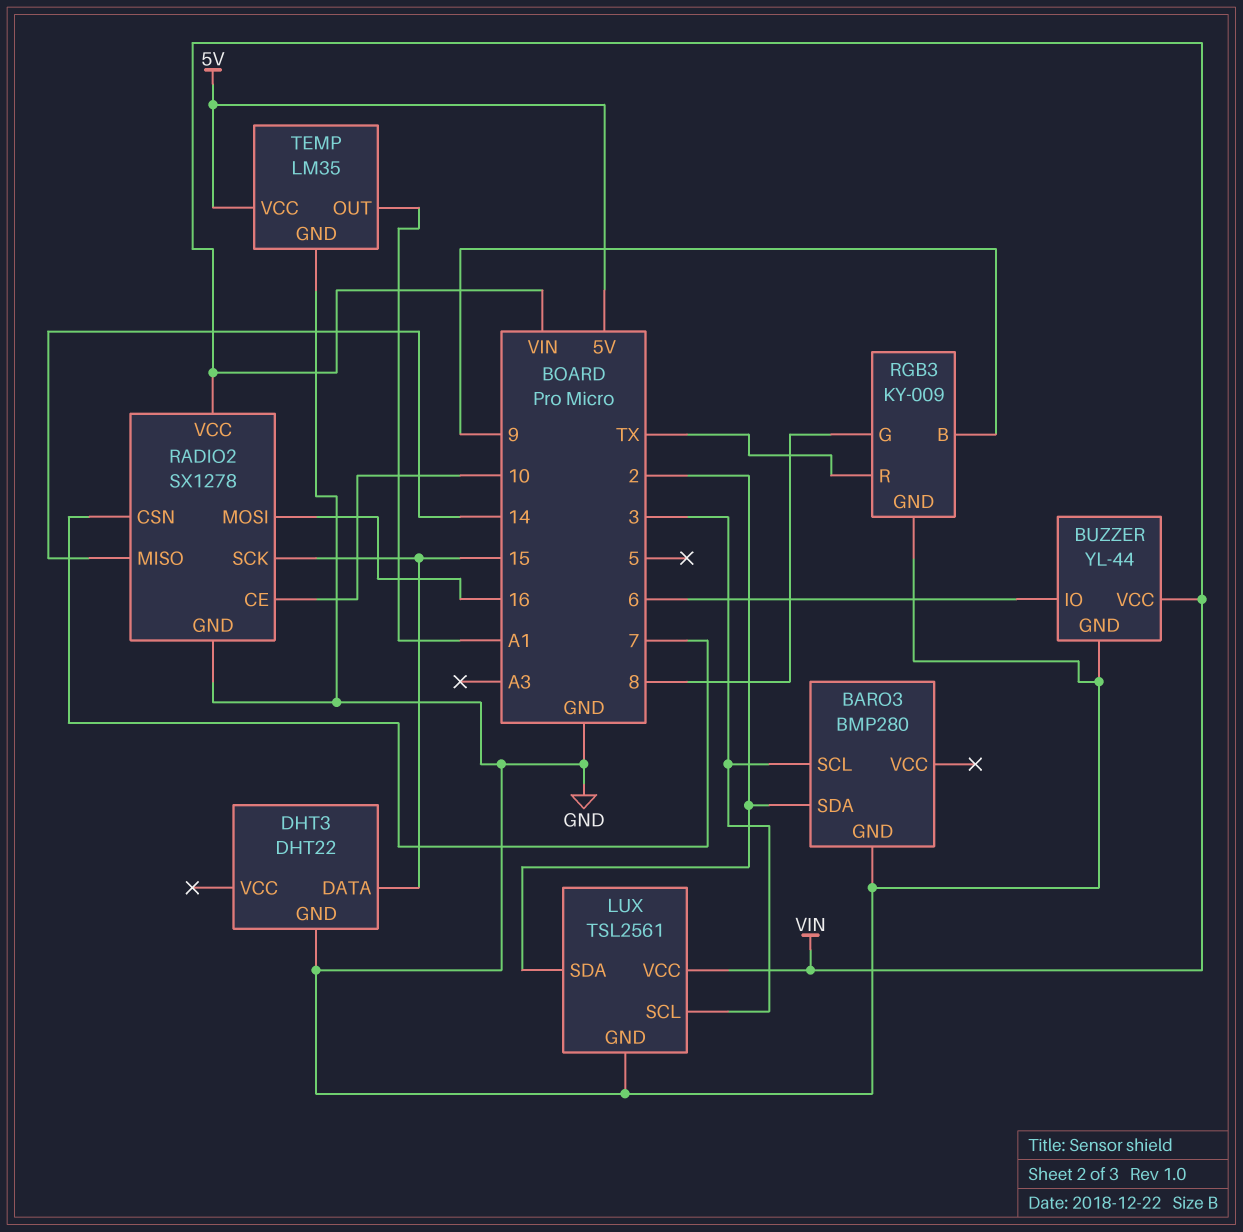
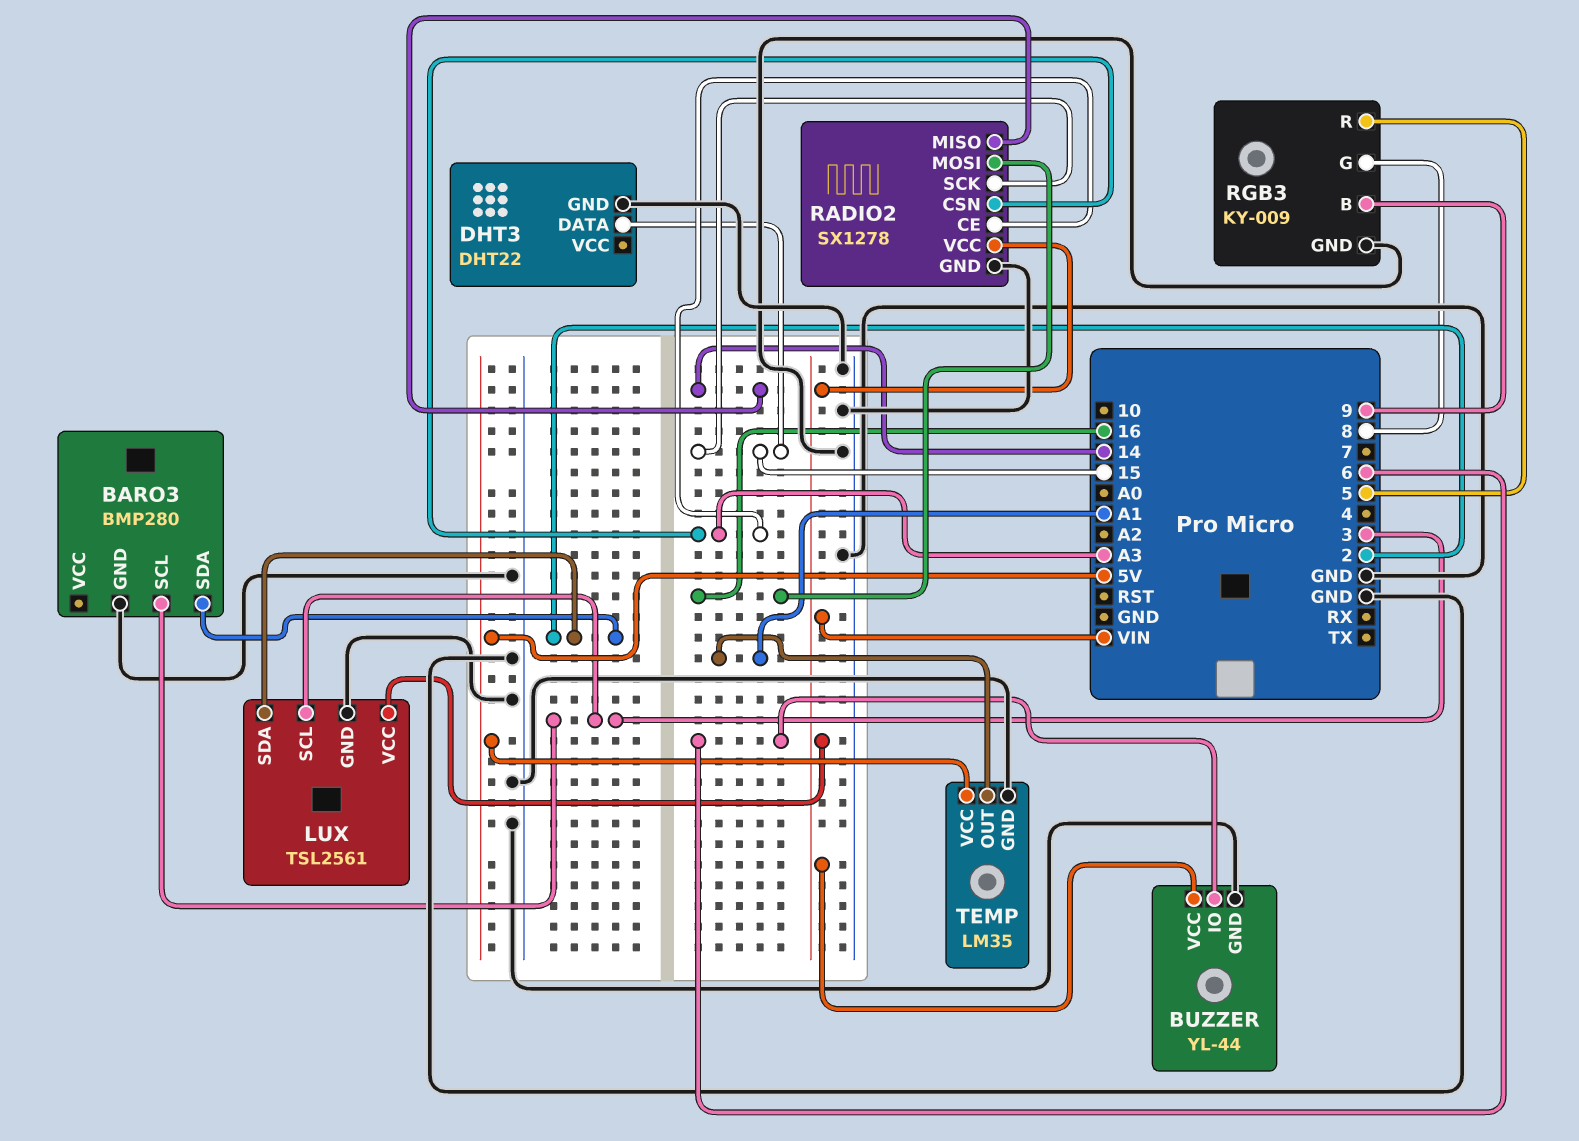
RADIO2 pin CE: 10 -> A3
RADIO2 pin CSN: 7 -> A3
RGB3 pin R: TX -> 5

